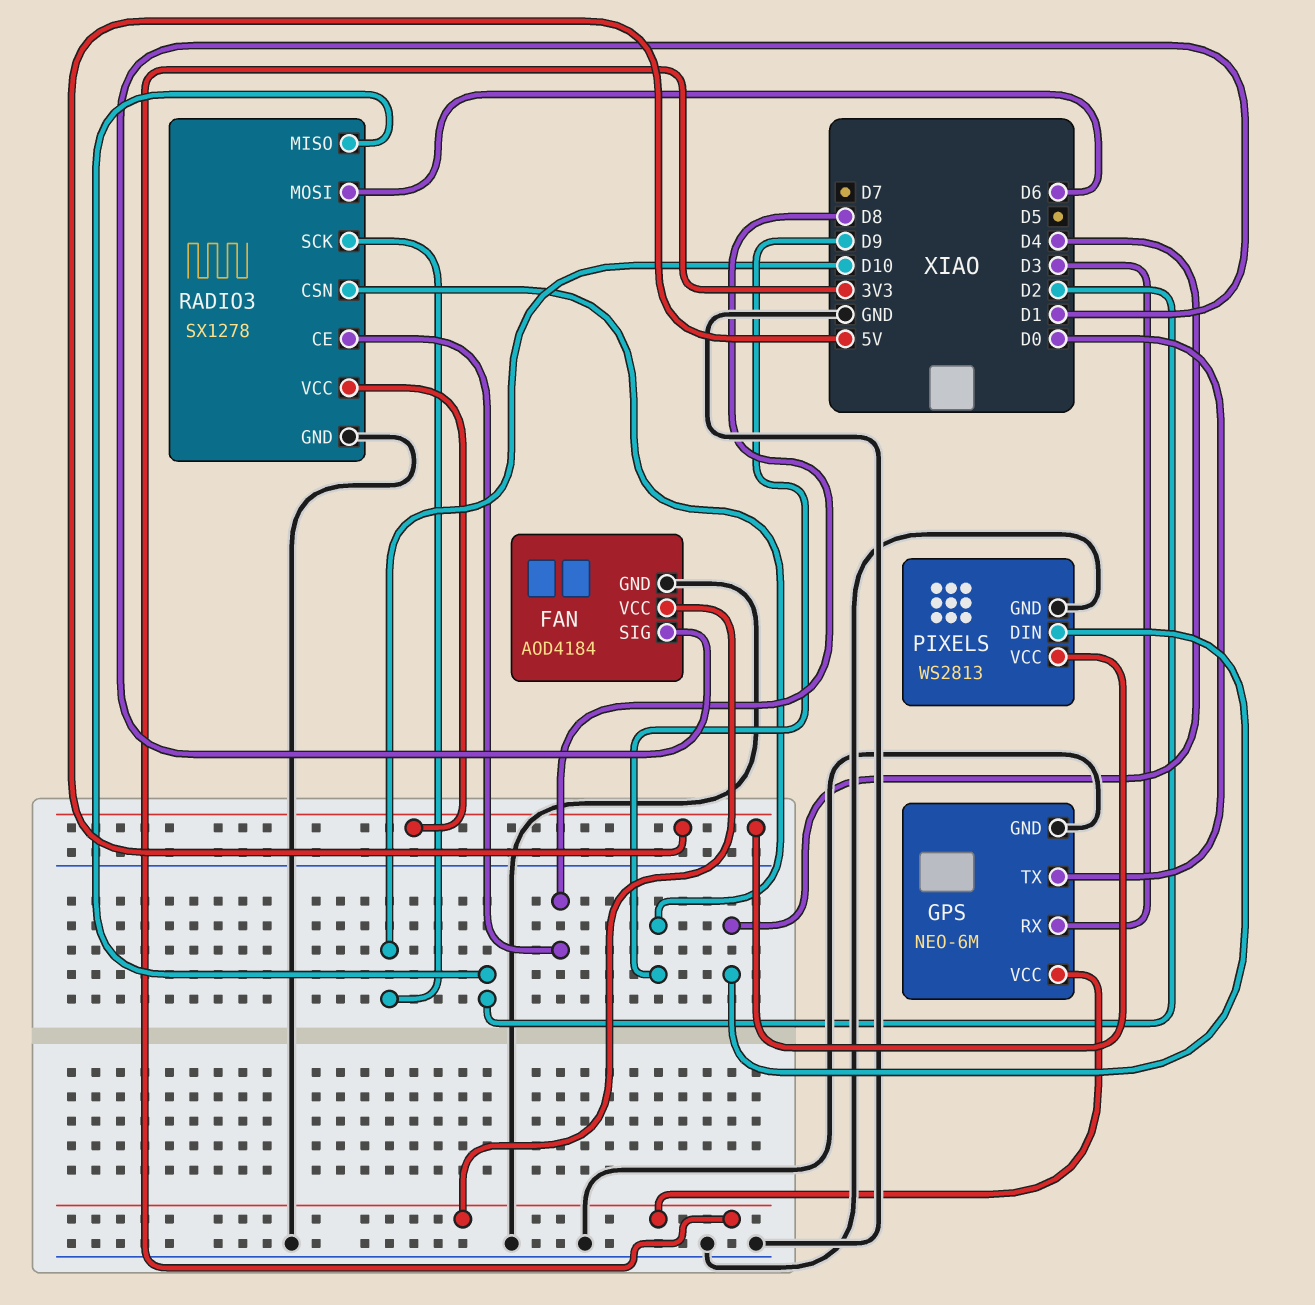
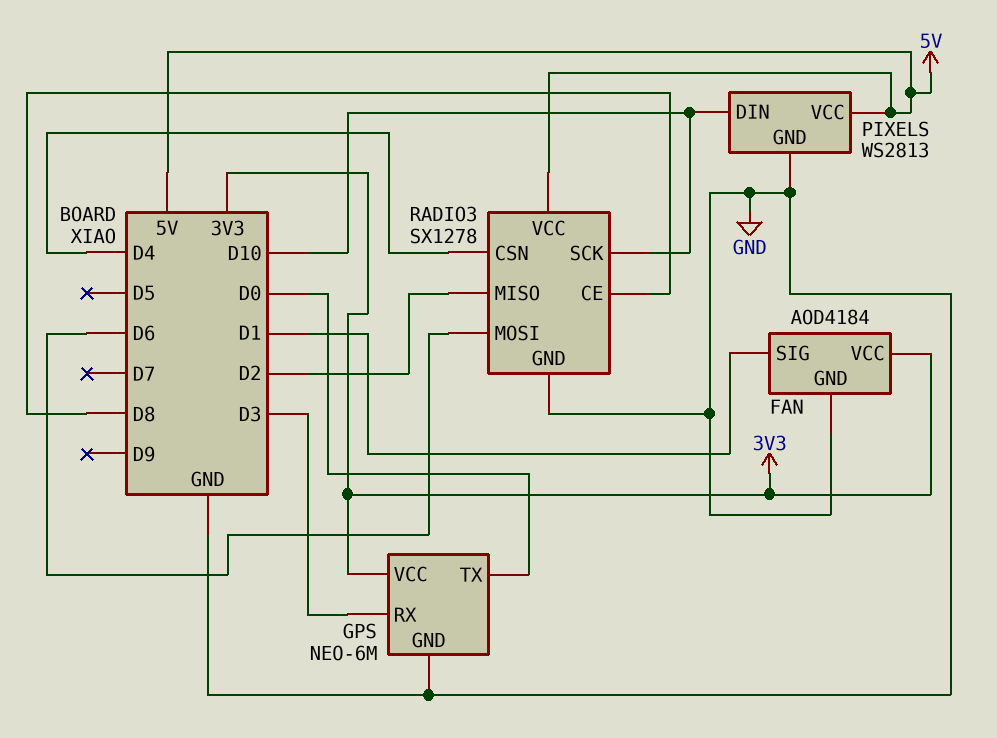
PIXELS pin DIN: D4 -> D10
RADIO3 pin CSN: D9 -> D4

